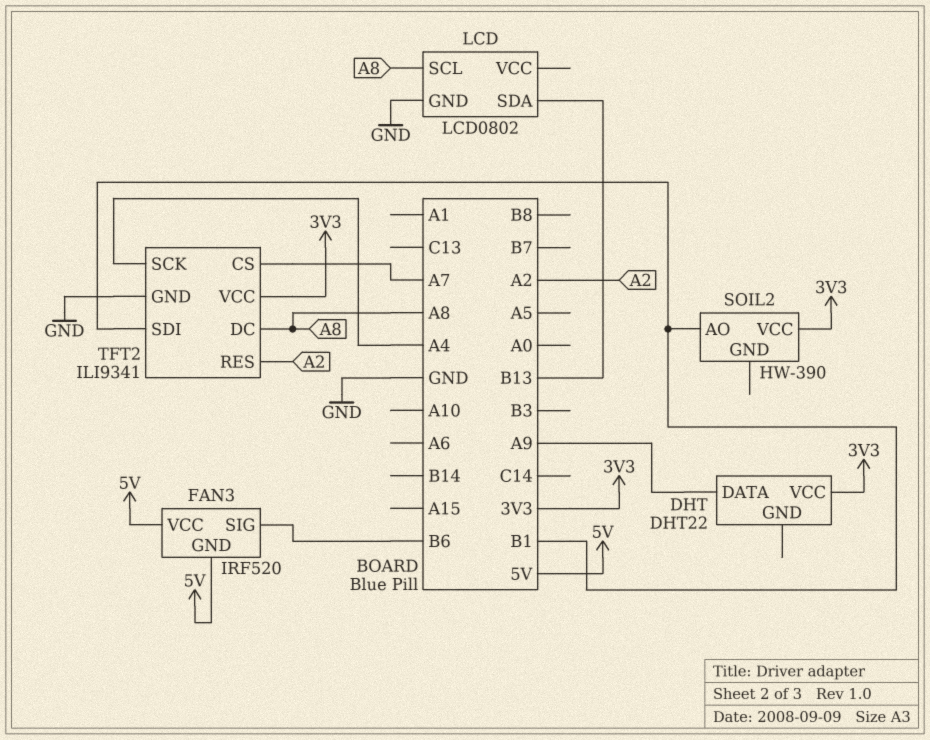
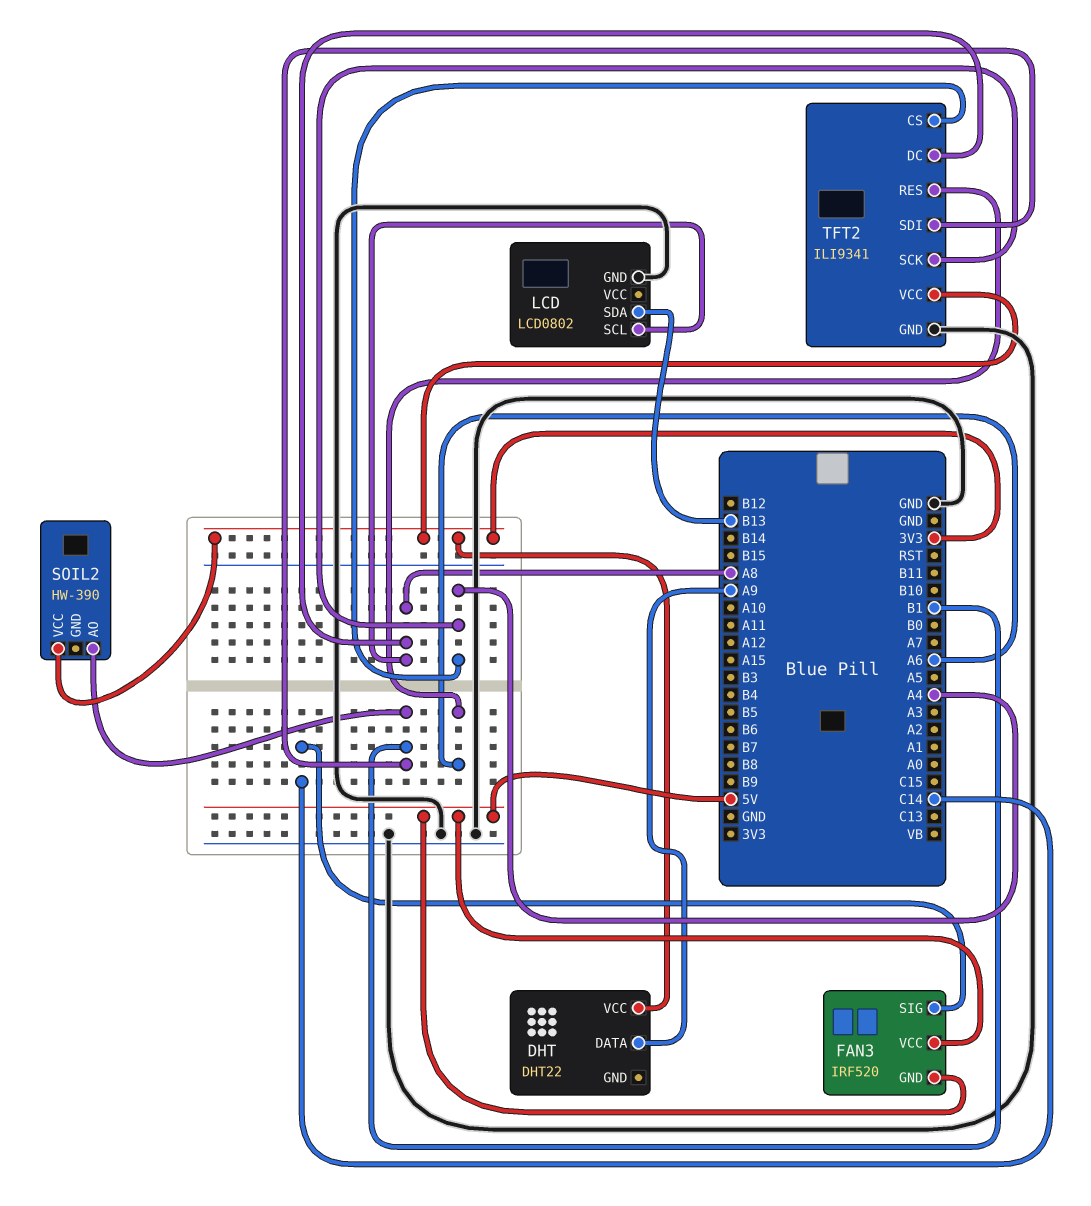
FAN3 pin SIG: B6 -> C14
TFT2 pin CS: A7 -> A4
TFT2 pin RES: A2 -> A6

